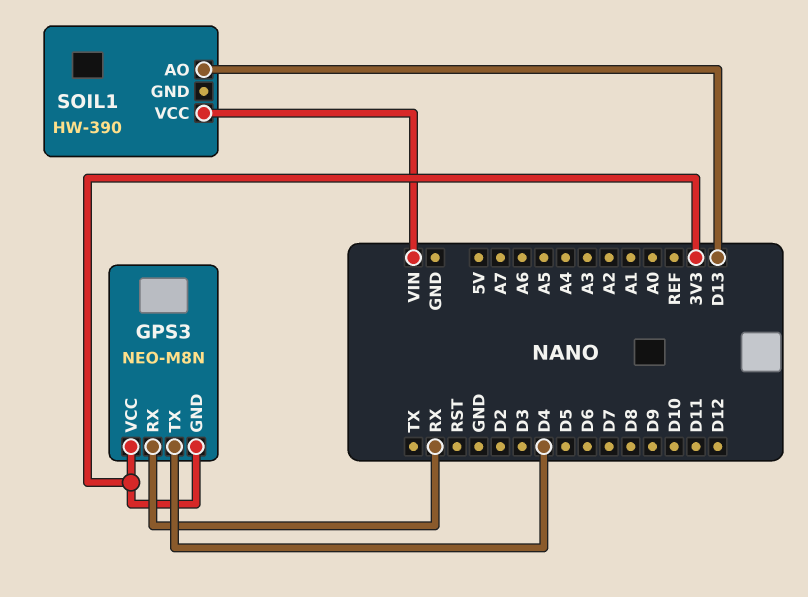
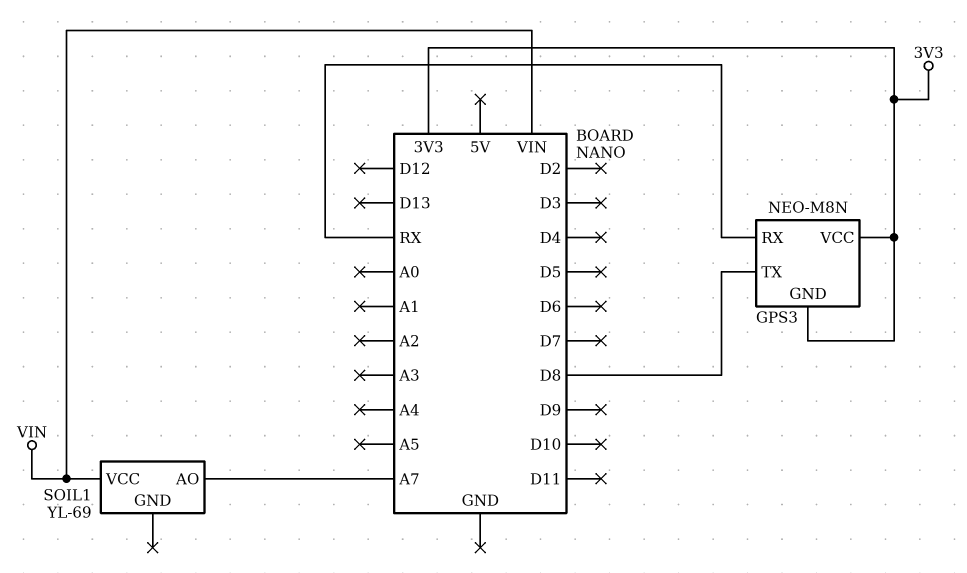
GPS3 pin TX: D4 -> D8
SOIL1: HW-390 -> YL-69
SOIL1 pin AO: D13 -> A7

